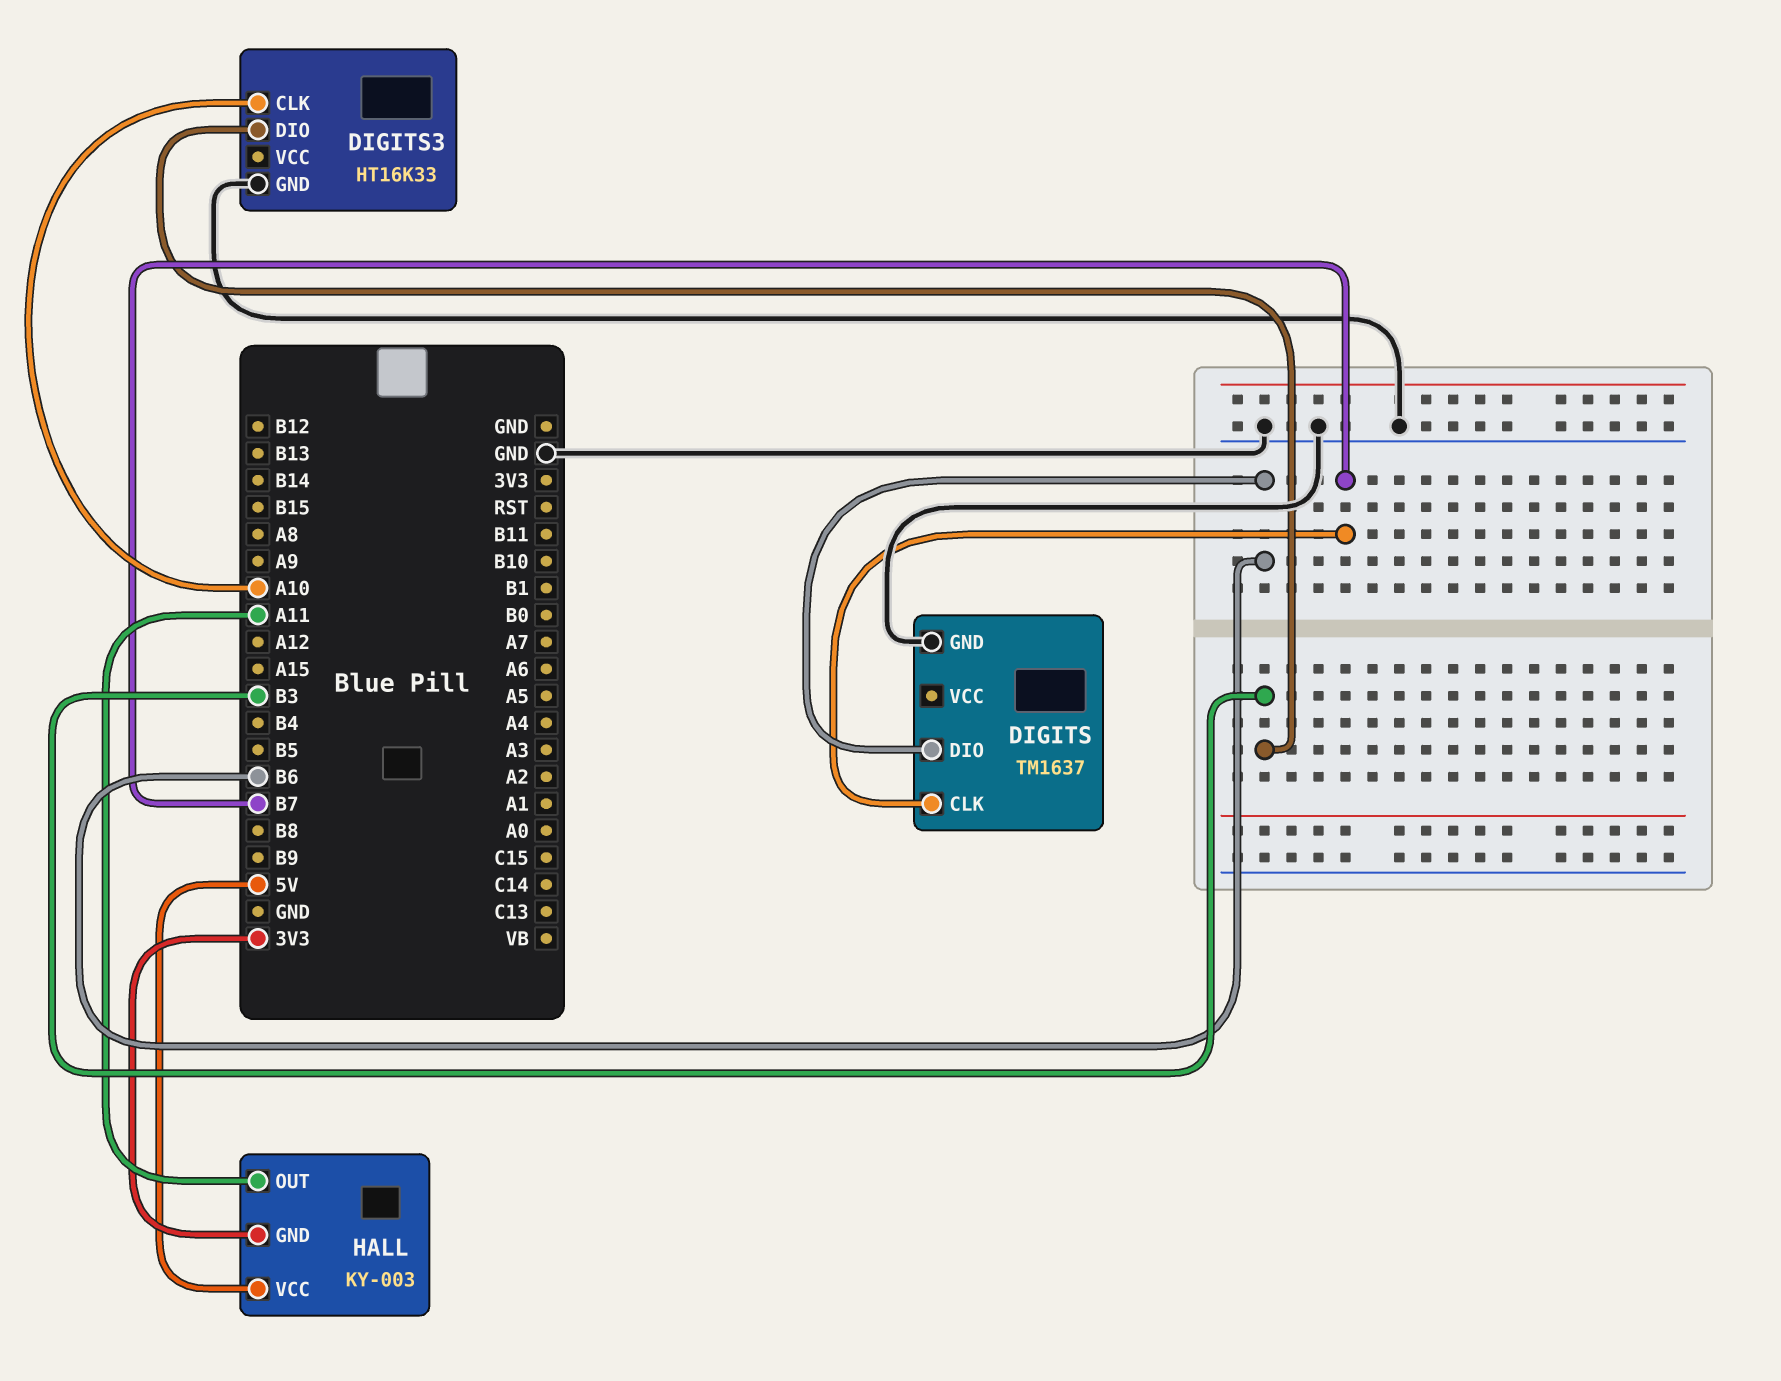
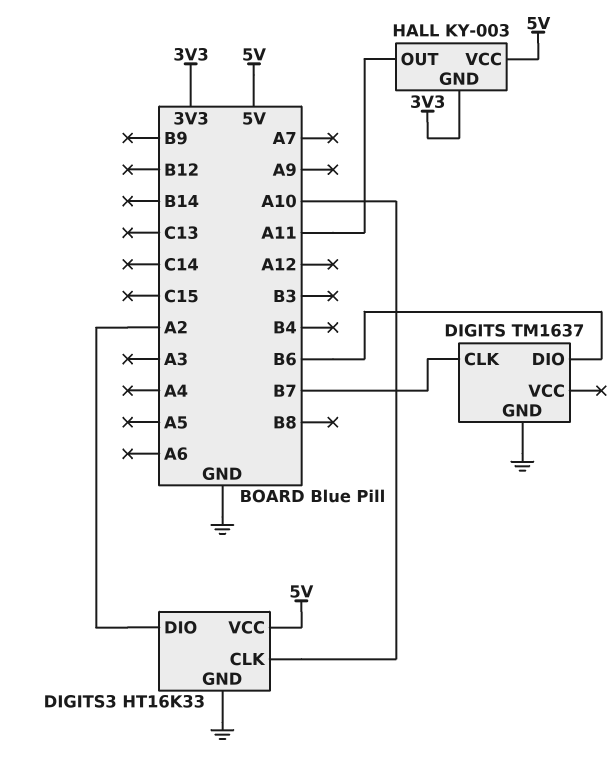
DIGITS3 pin DIO: B3 -> A2
DIGITS3 pin VCC: none -> 5V

